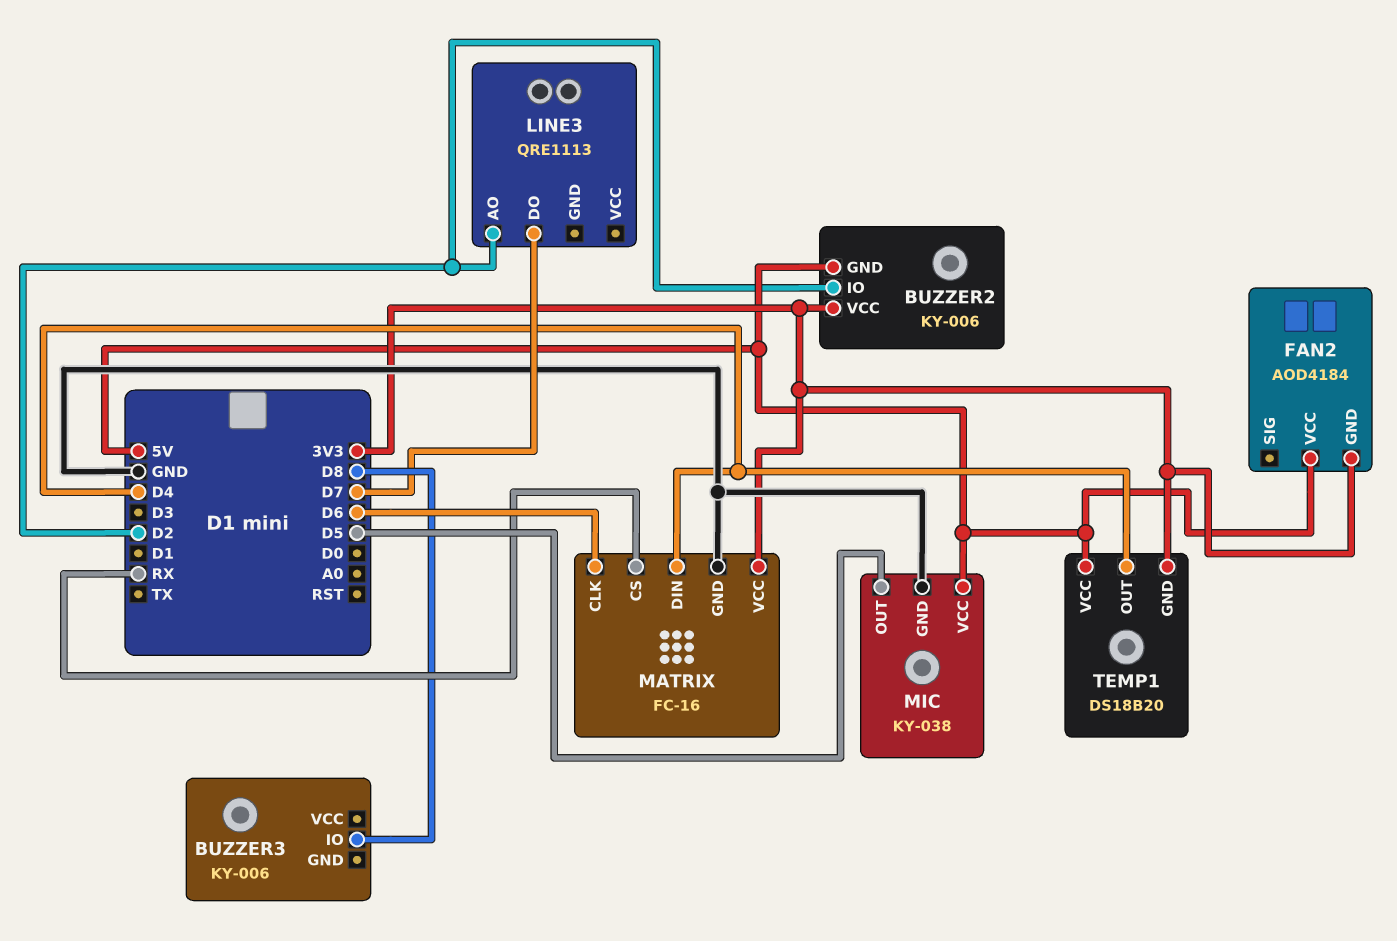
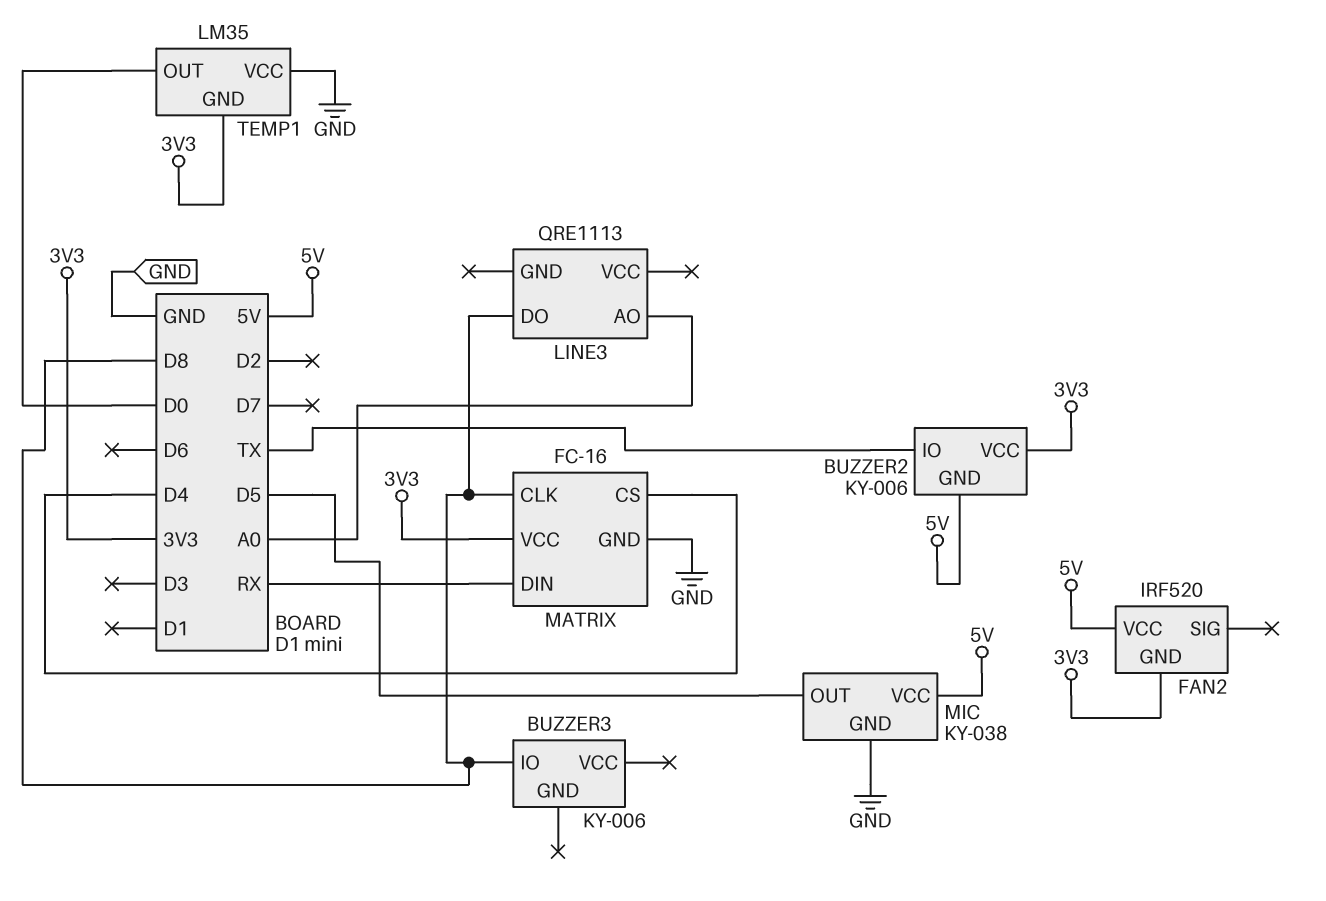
BUZZER2 pin IO: D2 -> TX
FAN2: AOD4184 -> IRF520
LINE3 pin AO: D2 -> A0
LINE3 pin DO: D7 -> D8
MATRIX pin CLK: D6 -> D8
MATRIX pin CS: RX -> D4
MATRIX pin DIN: D4 -> RX
TEMP1: DS18B20 -> LM35
TEMP1 pin OUT: D4 -> D0
TEMP1 pin VCC: 5V -> GND

